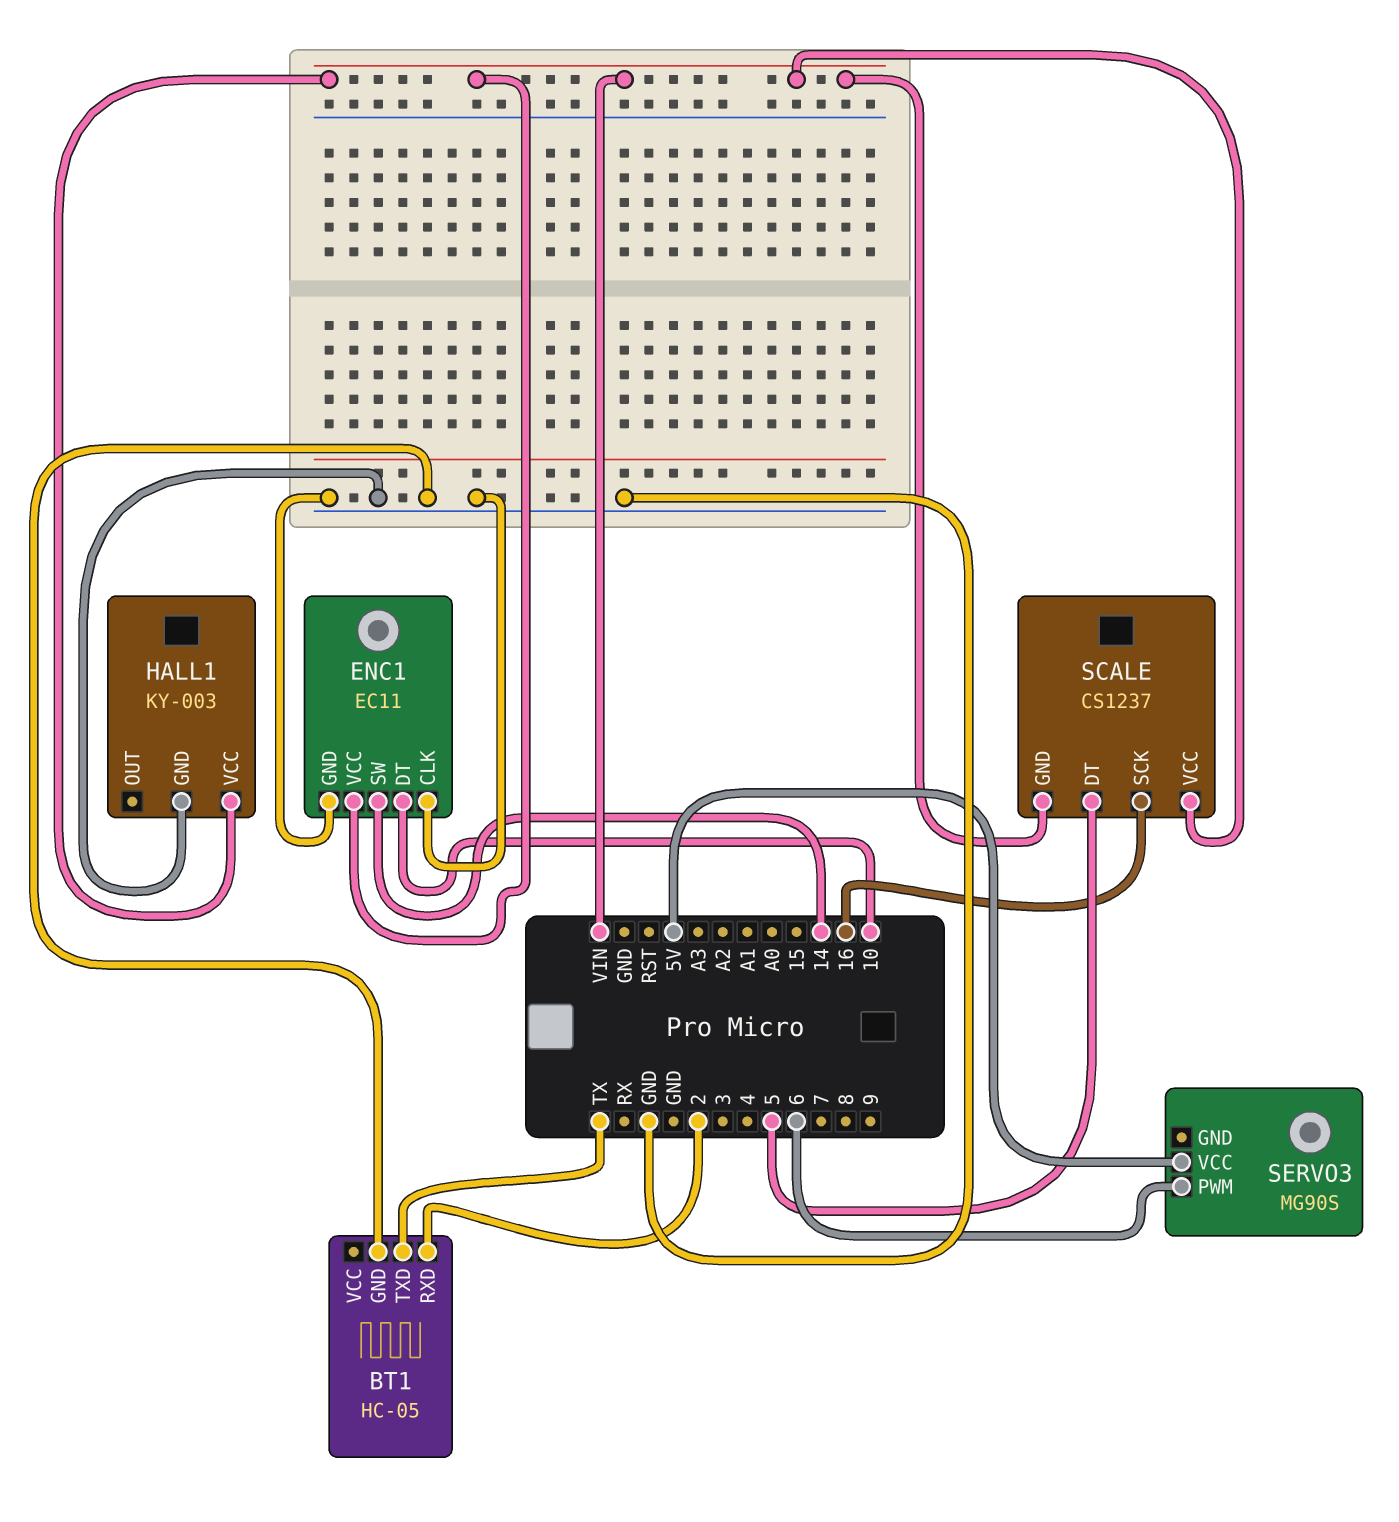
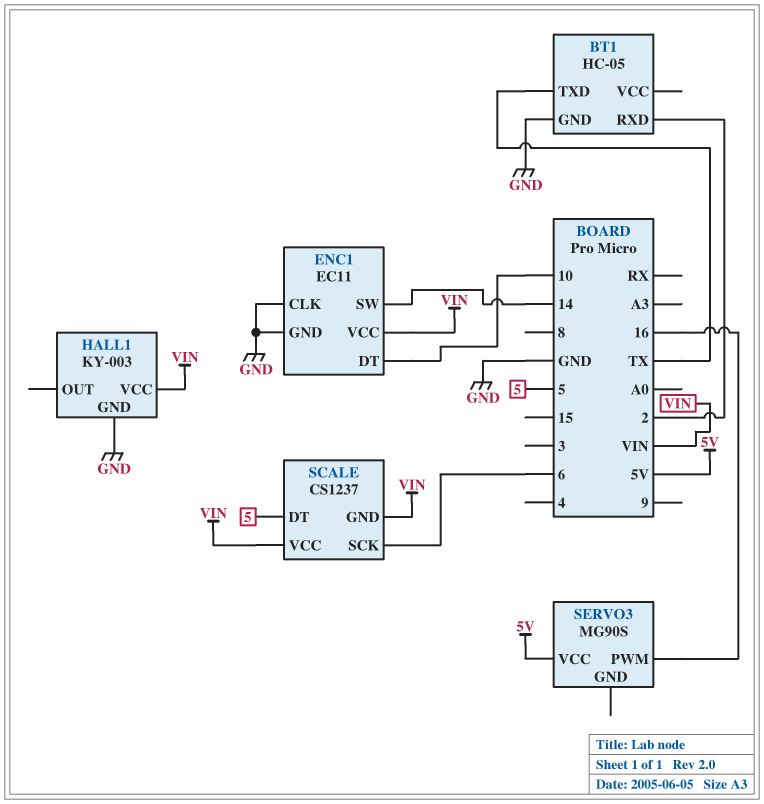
SCALE pin SCK: 16 -> 6
SERVO3 pin PWM: 6 -> 16

